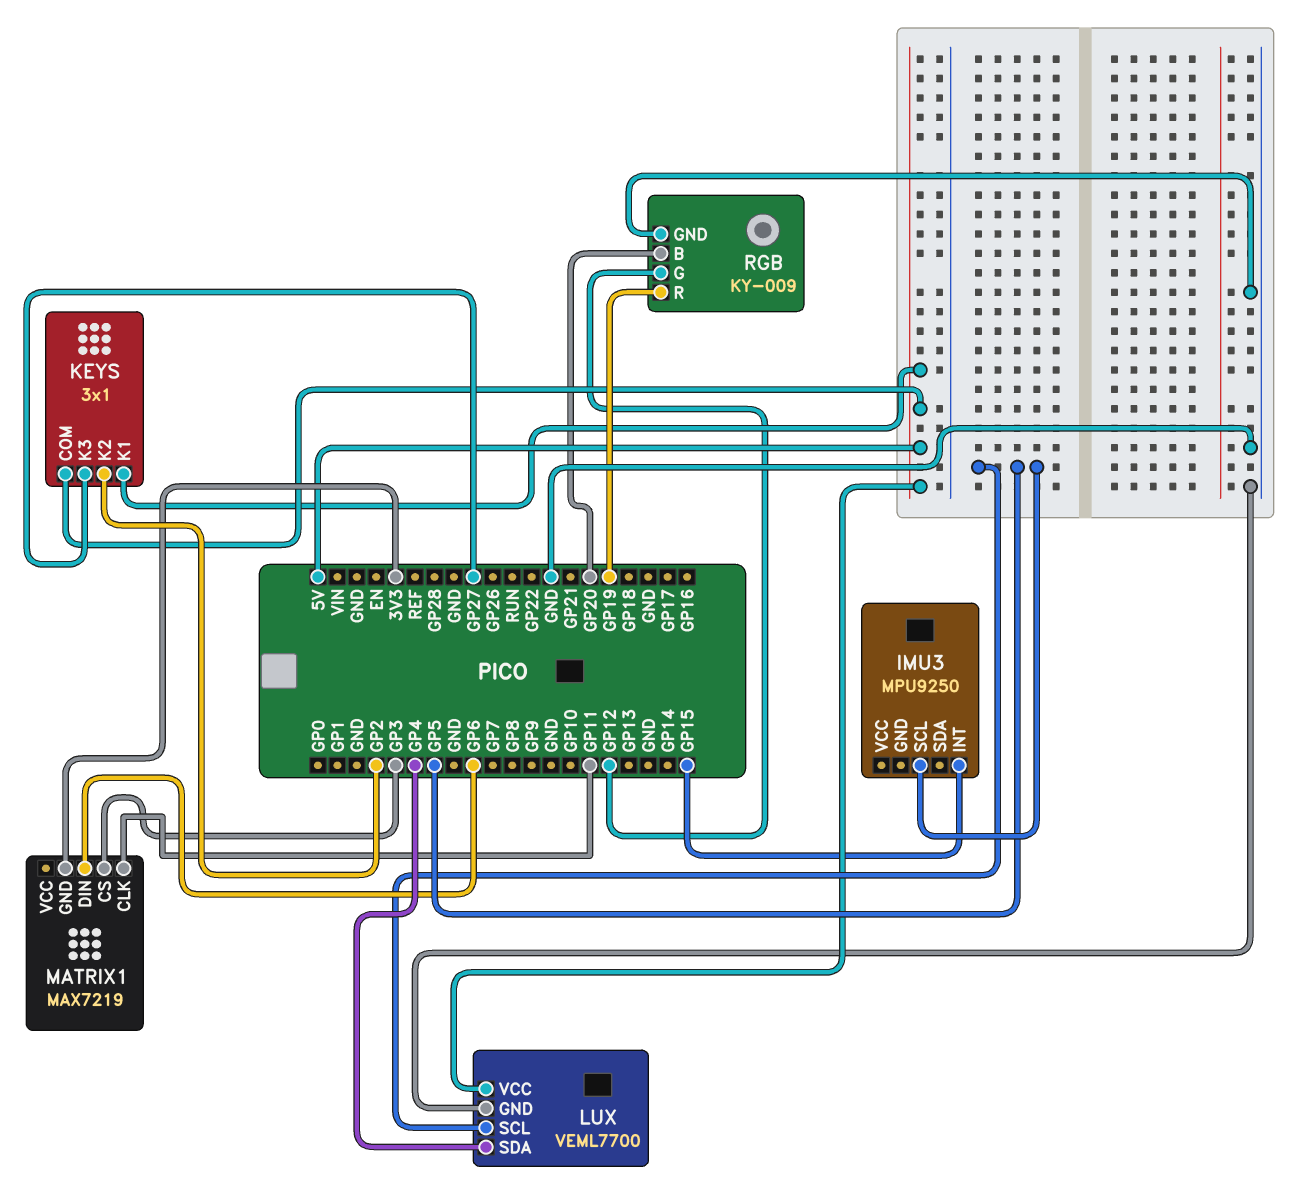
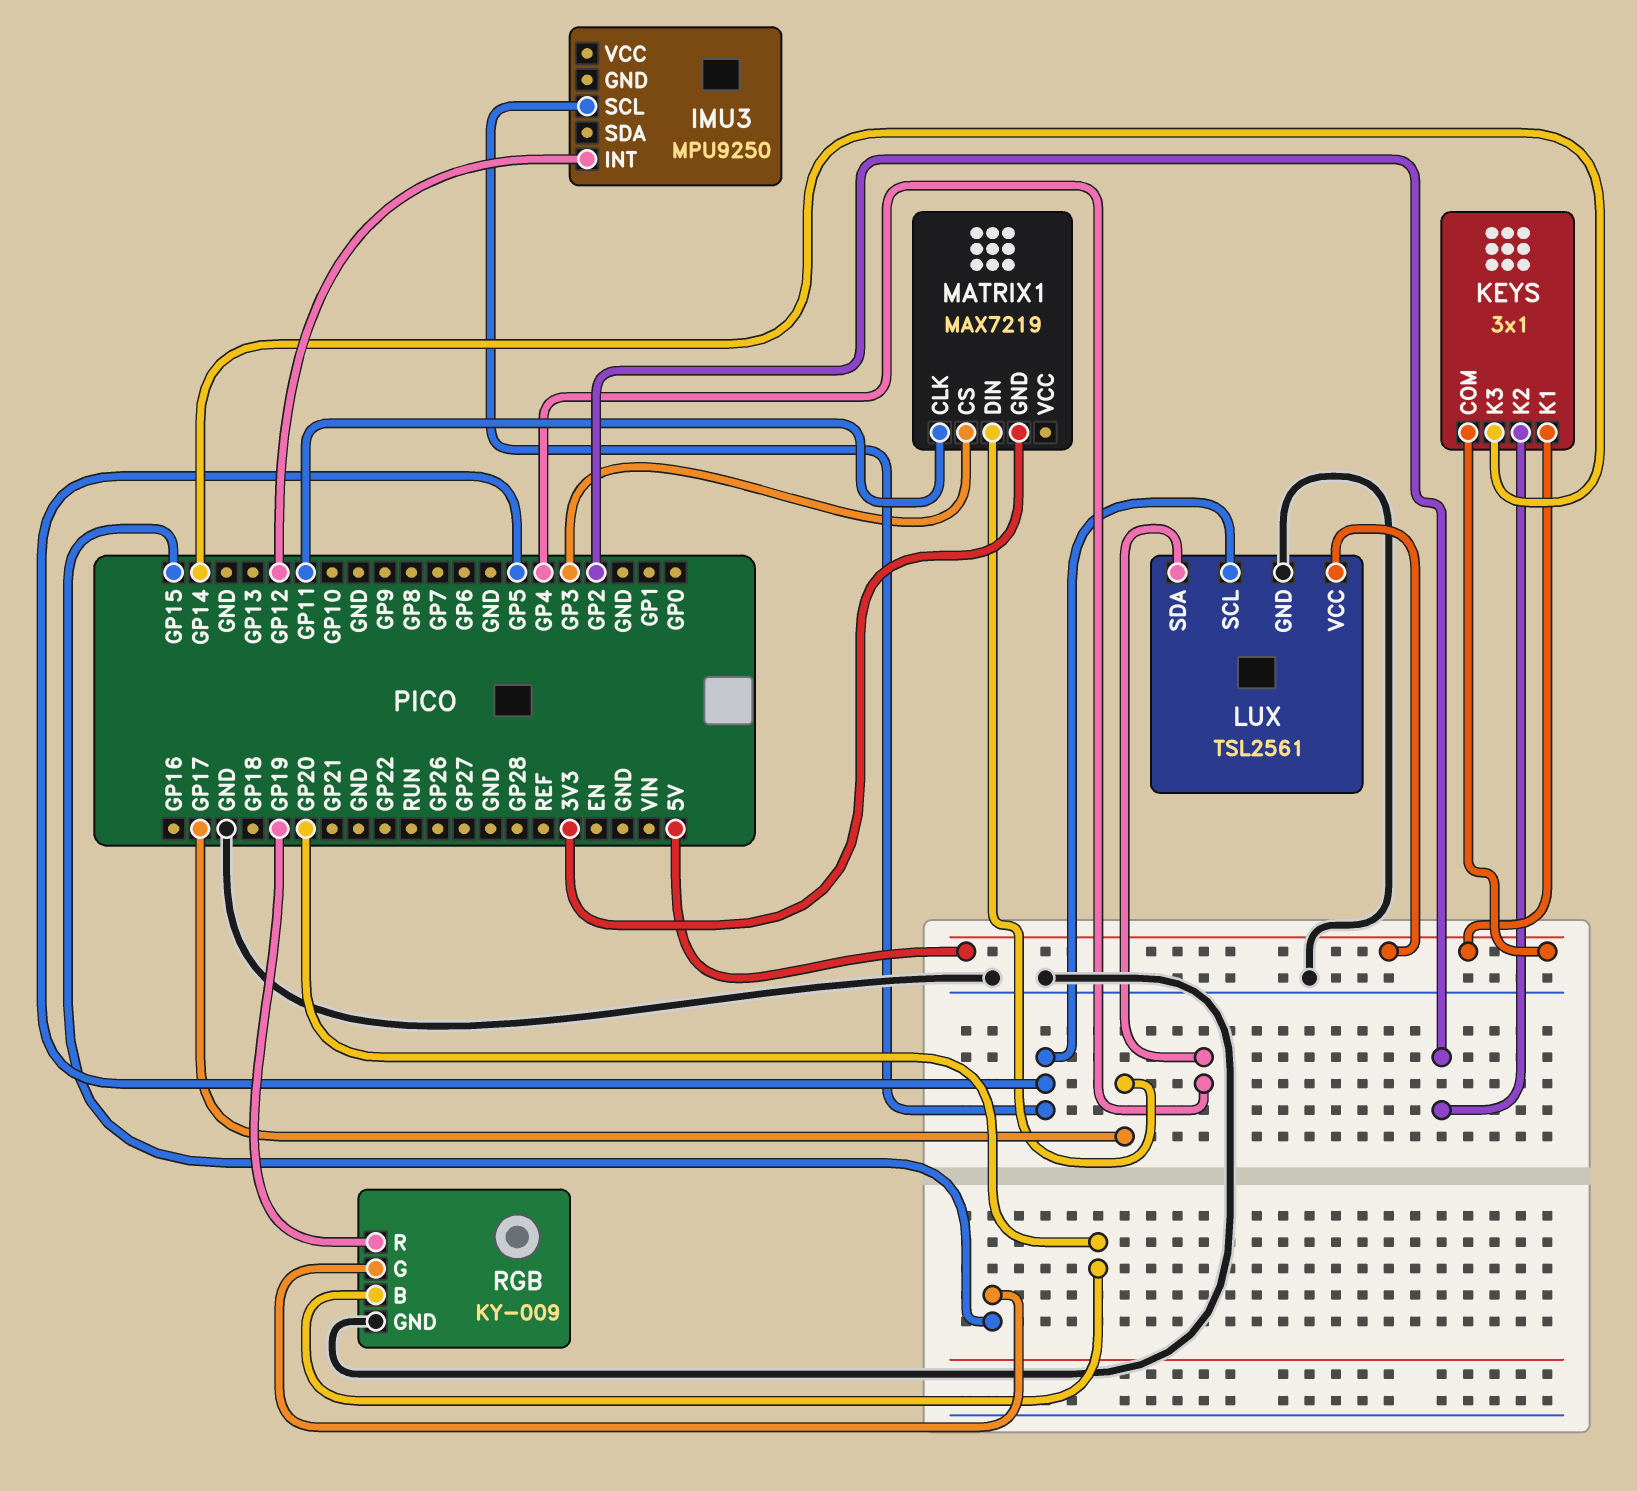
IMU3 pin INT: GP15 -> GP12
KEYS pin K3: GP27 -> GP14
LUX: VEML7700 -> TSL2561
MATRIX1 pin DIN: GP6 -> GP17
RGB pin G: GP12 -> GP15

